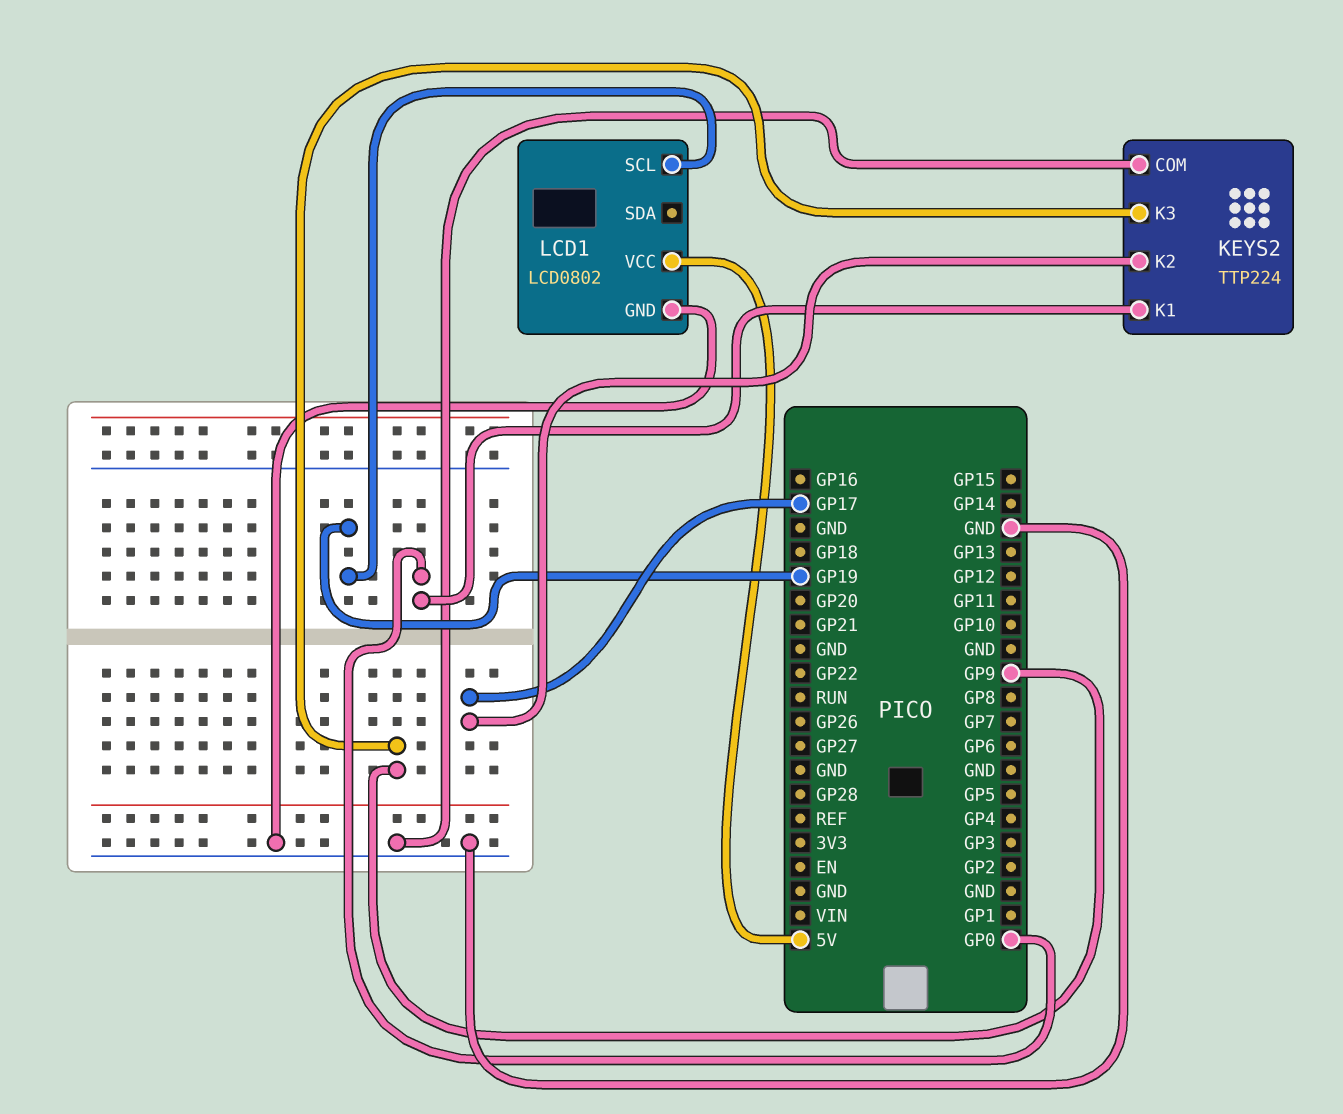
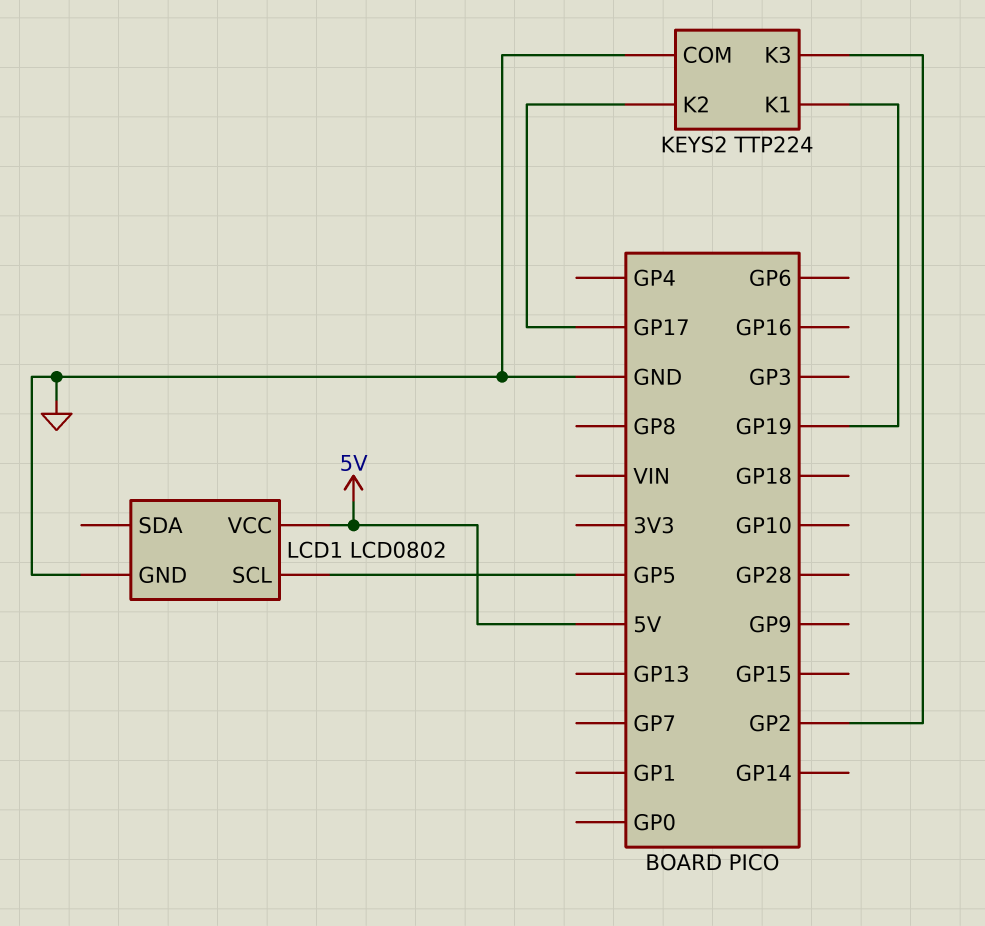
KEYS2 pin K1: GP0 -> GP19
KEYS2 pin K3: GP9 -> GP2
LCD1 pin SCL: GP19 -> GP5

